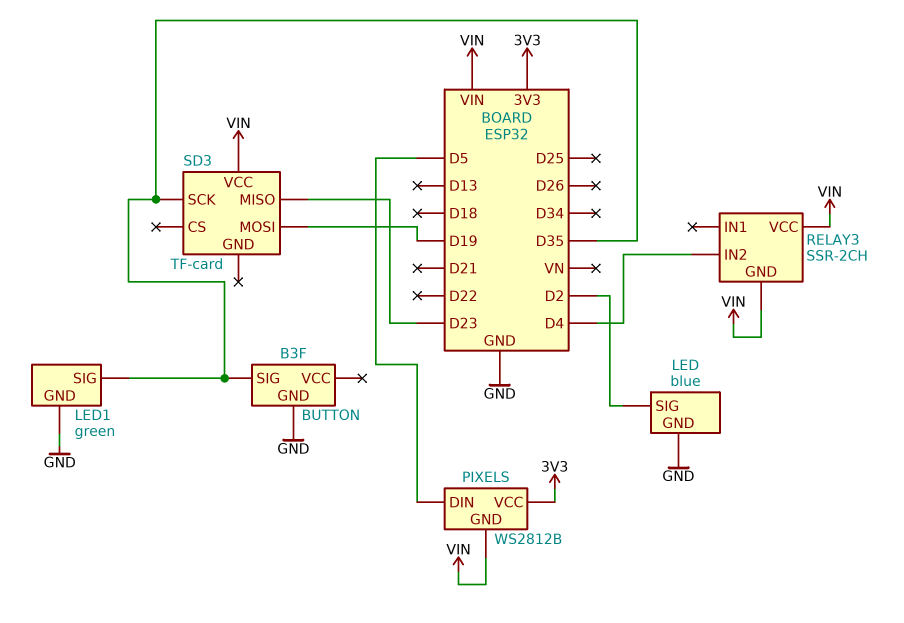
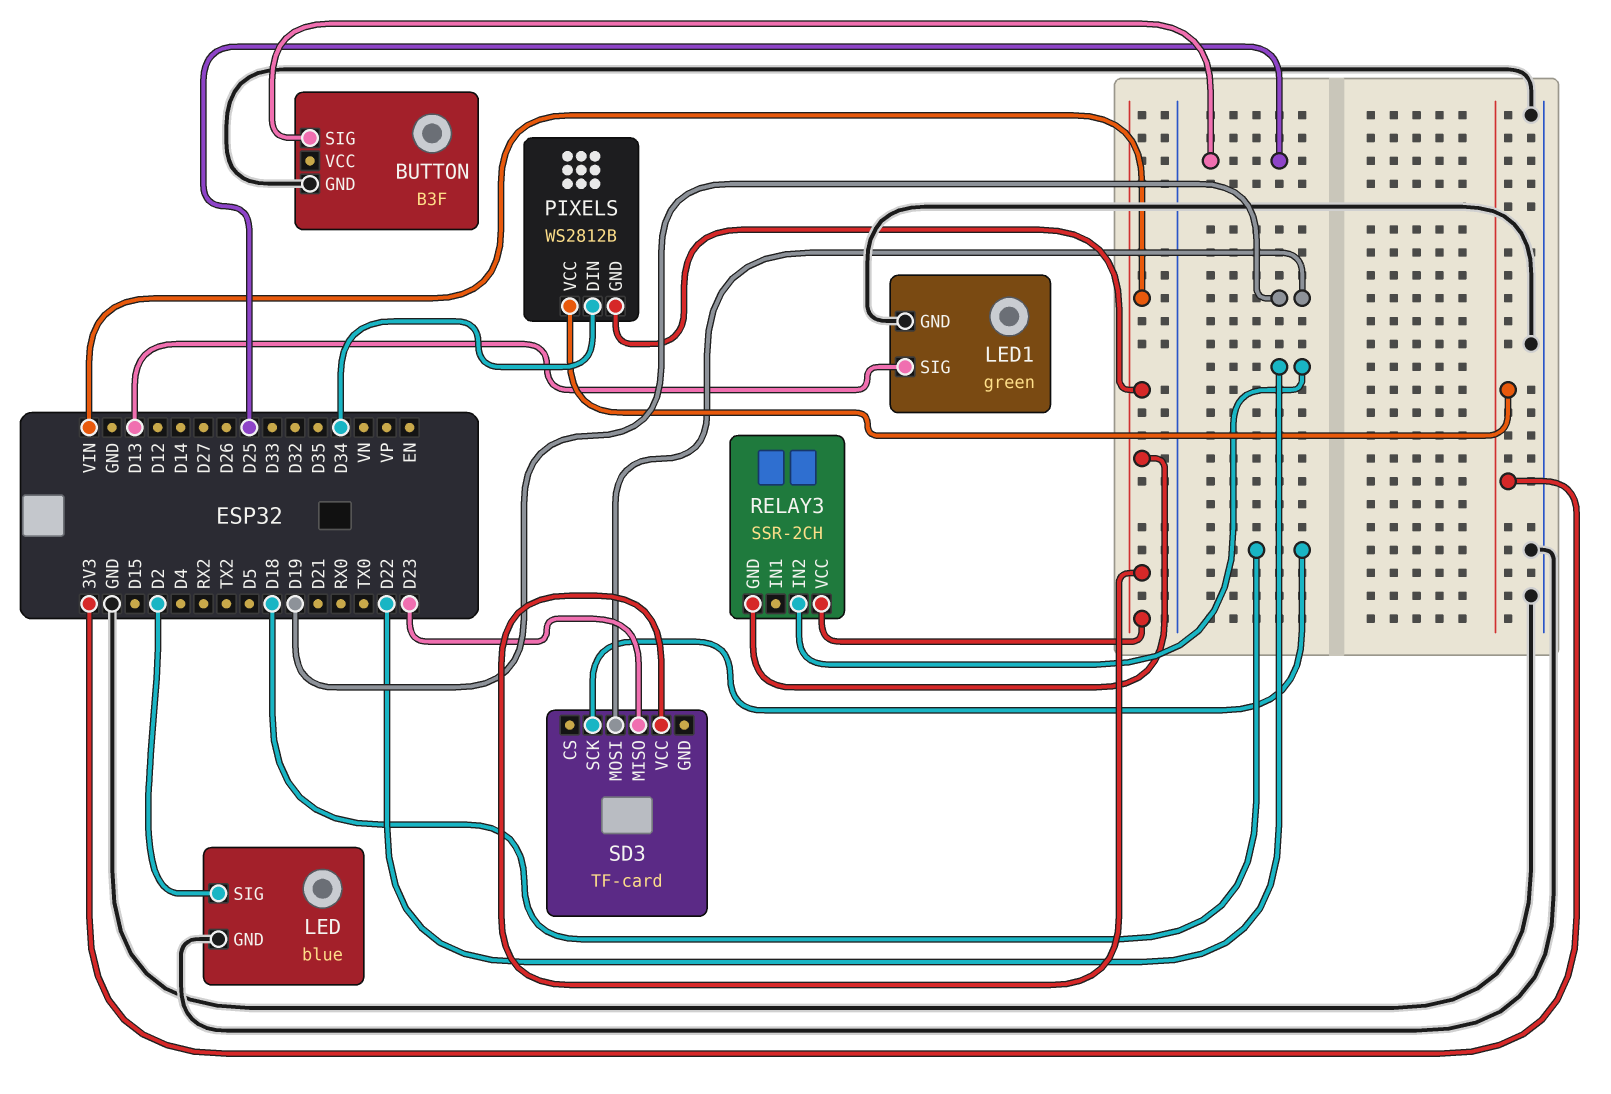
BUTTON pin SIG: D35 -> D25
LED1 pin SIG: D35 -> D13
PIXELS pin DIN: D5 -> D34
RELAY3 pin IN2: D4 -> D22
SD3 pin SCK: D35 -> D18

